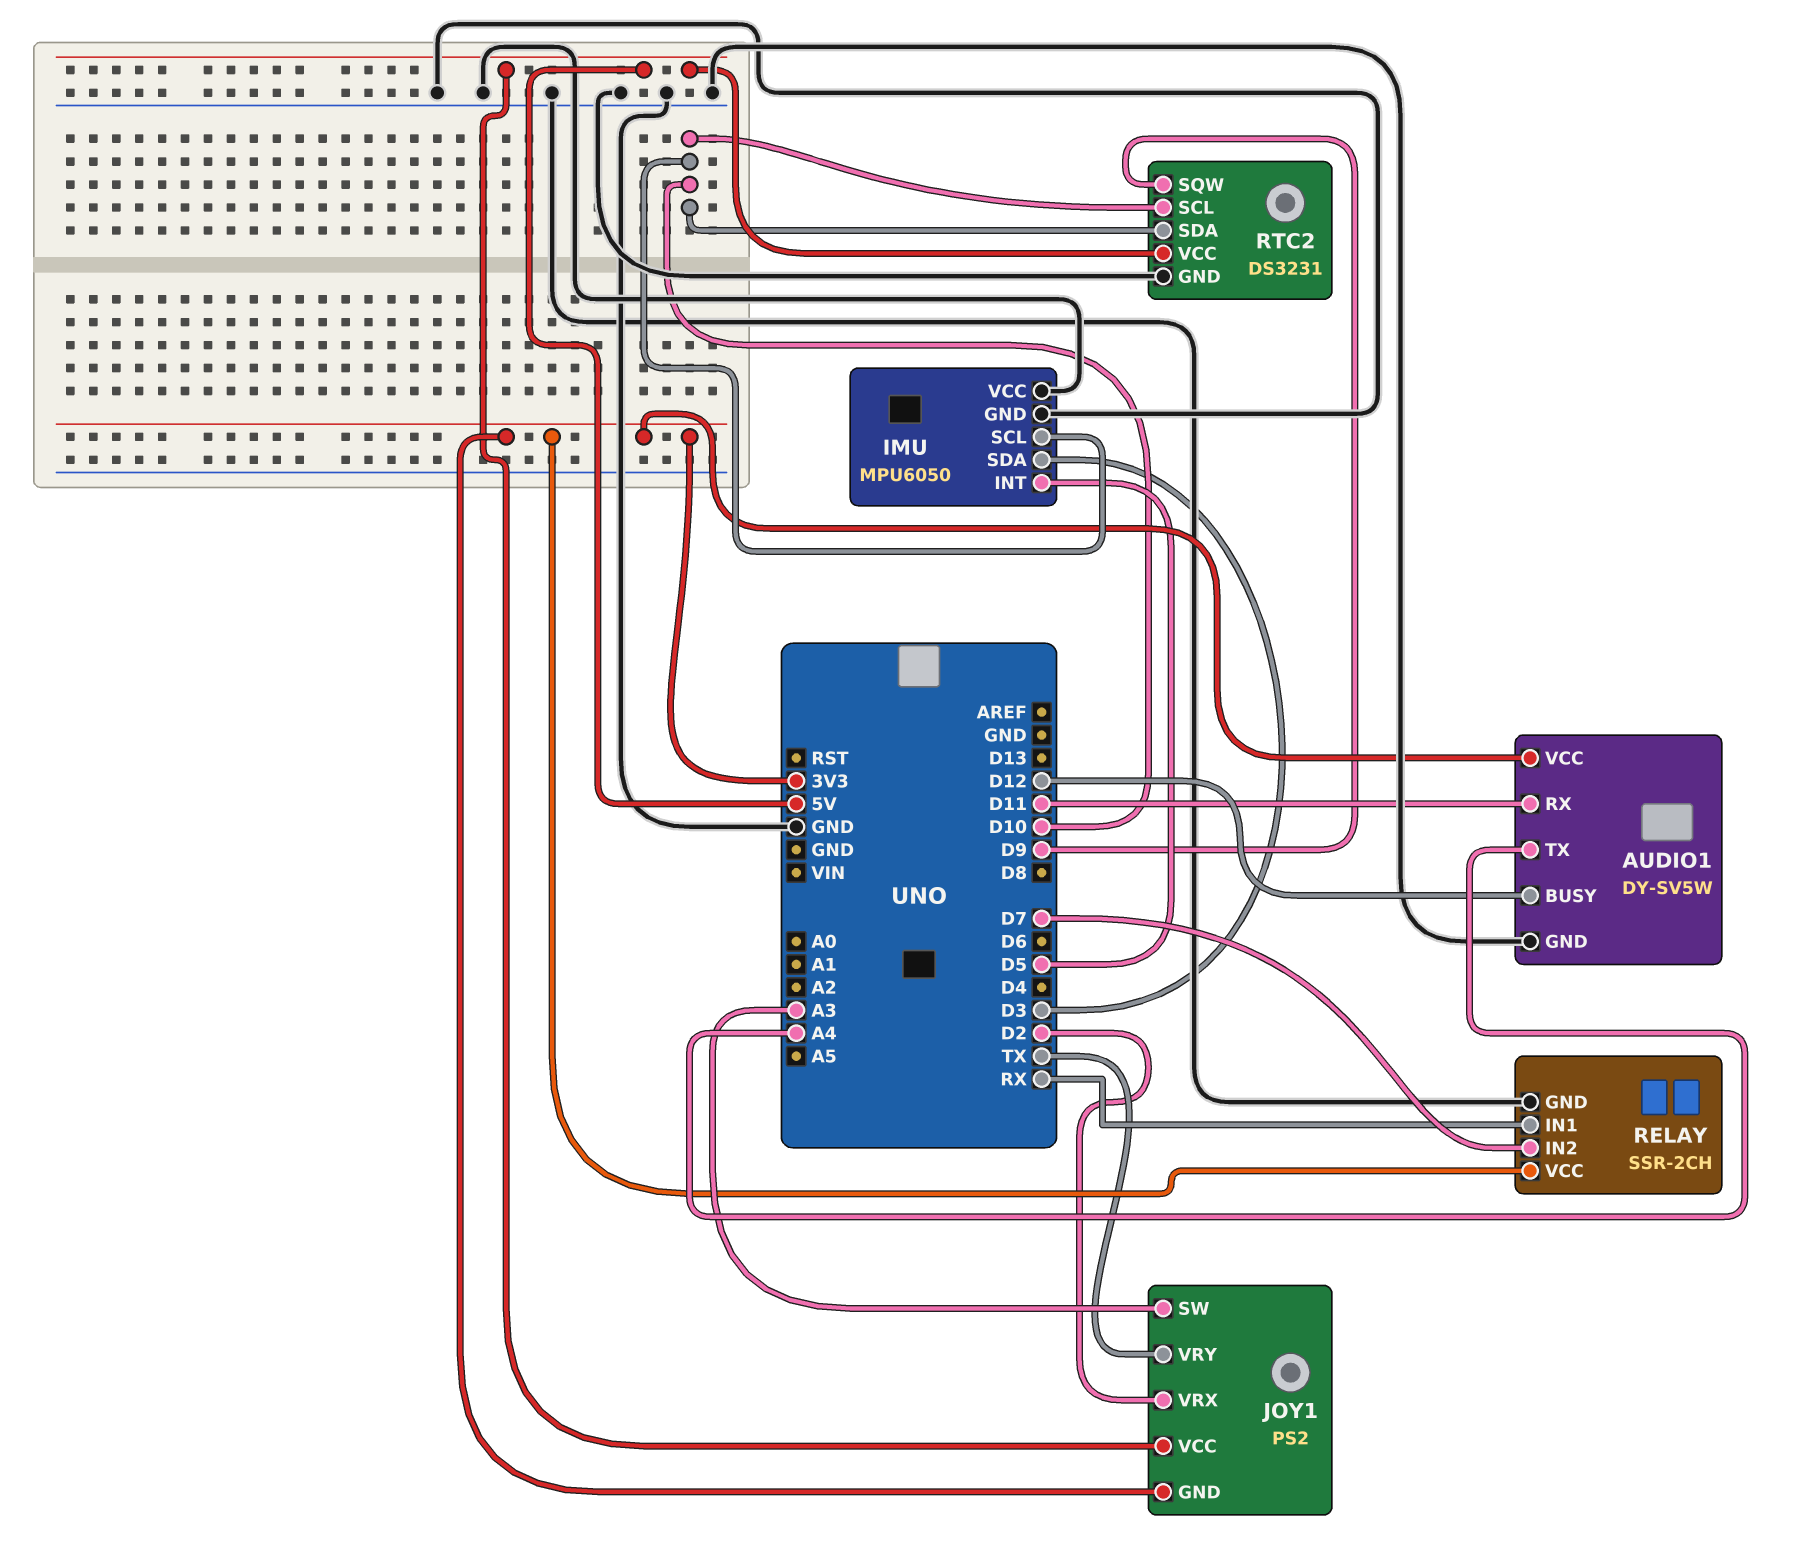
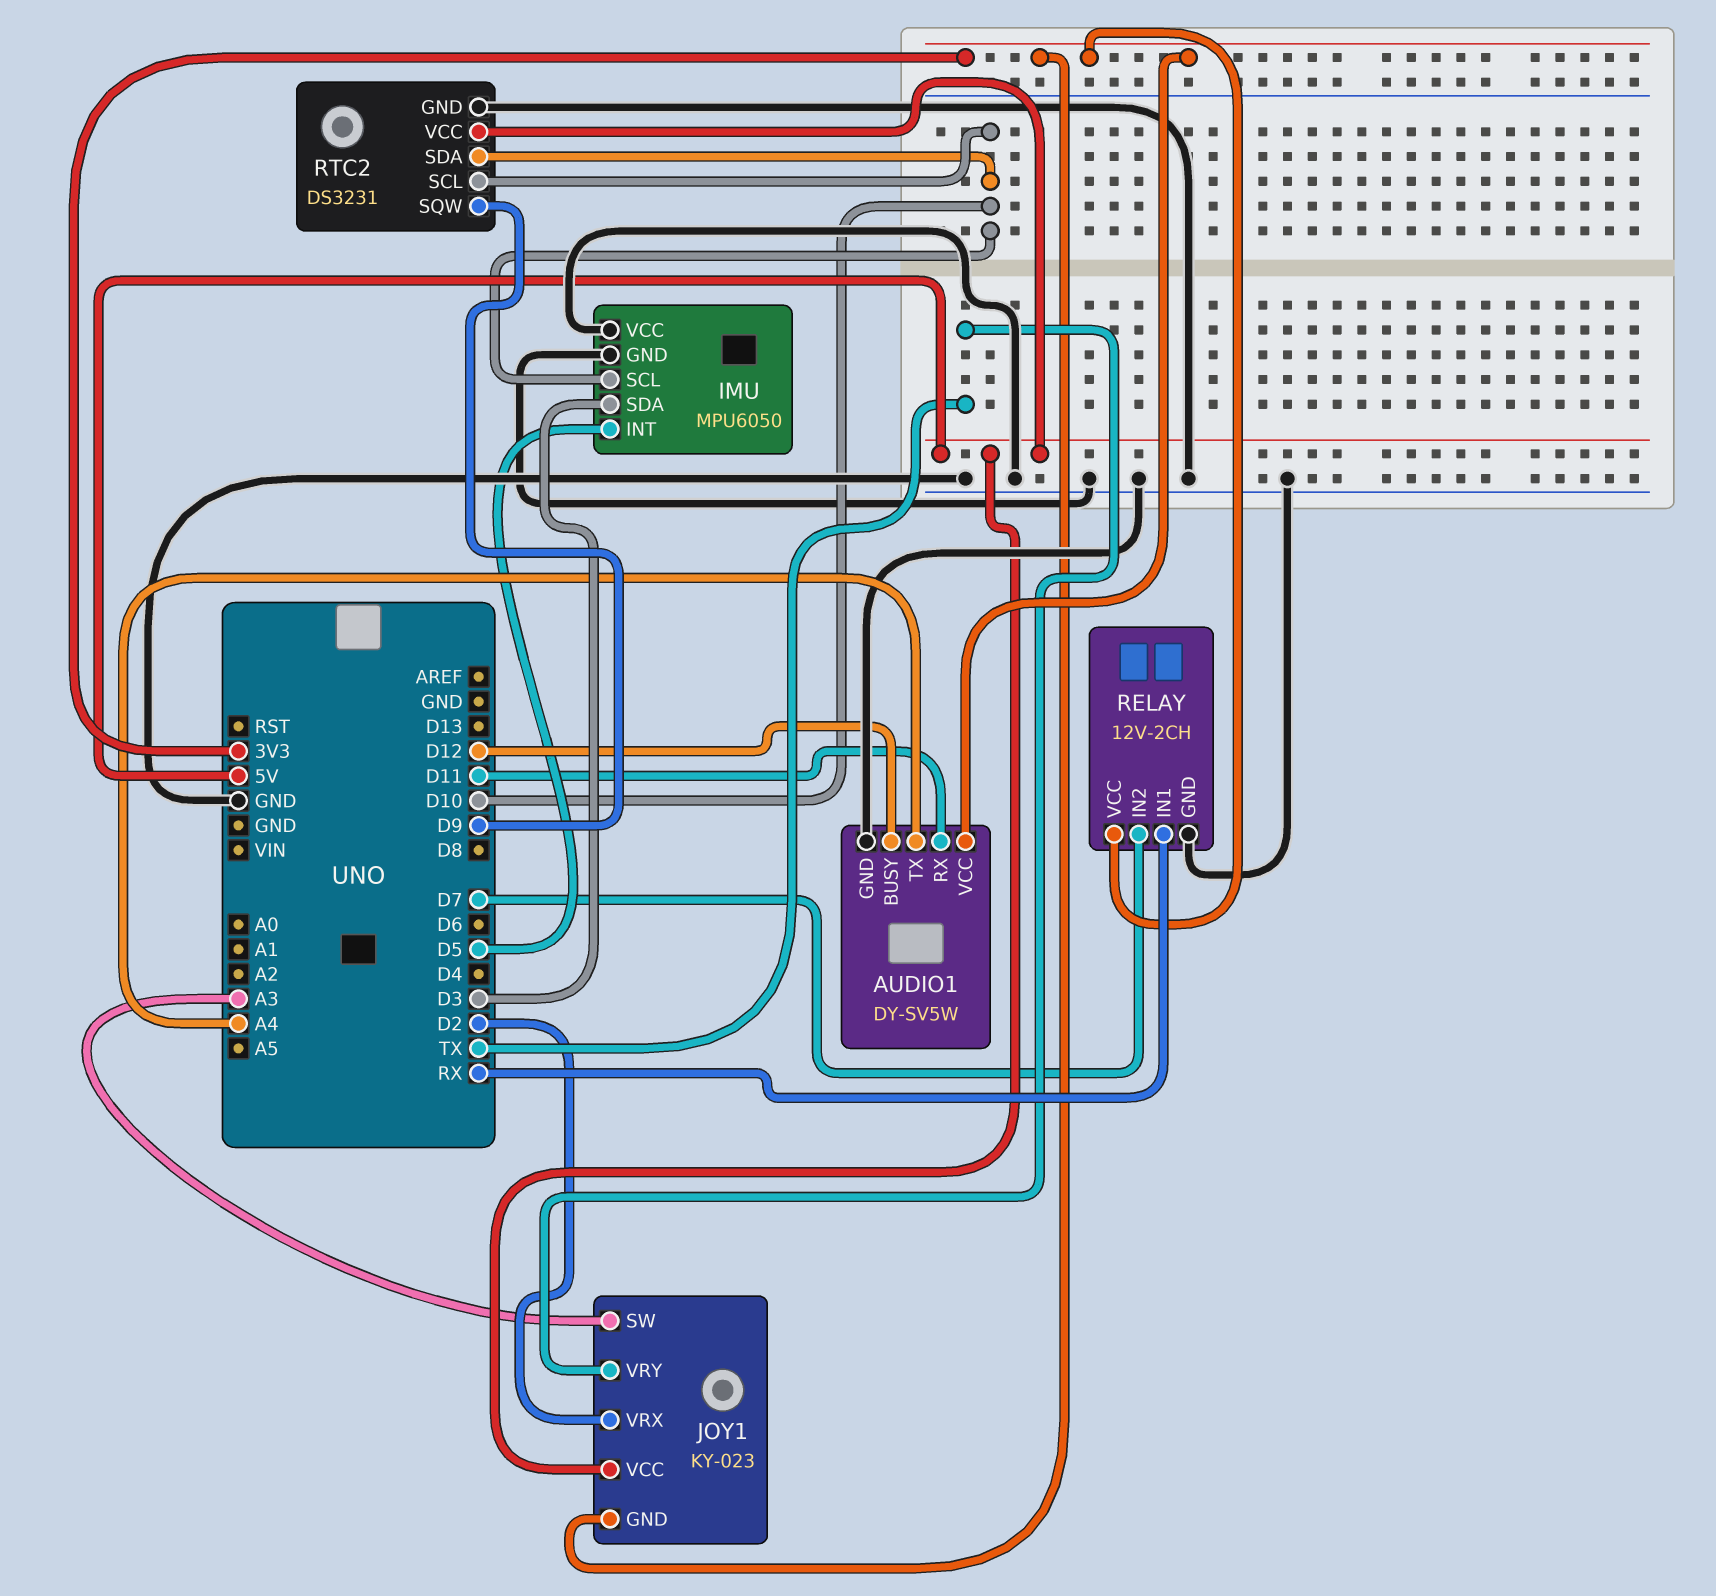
JOY1: PS2 -> KY-023
RELAY: SSR-2CH -> 12V-2CH

